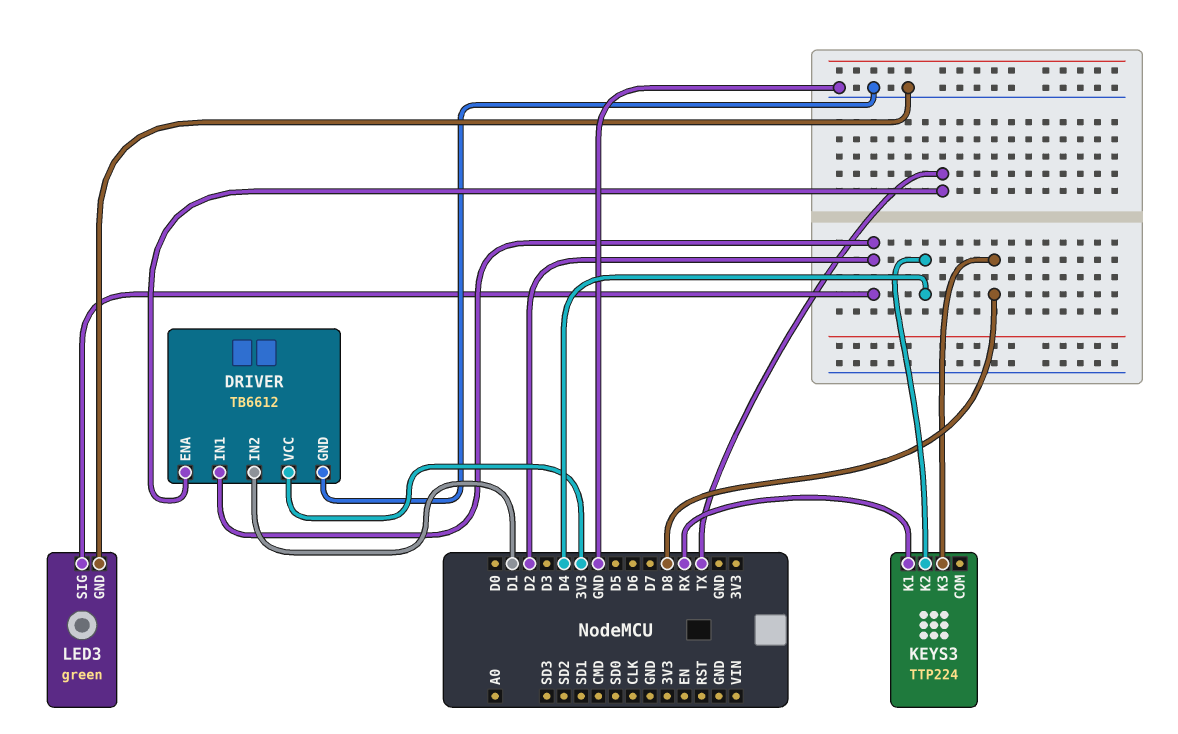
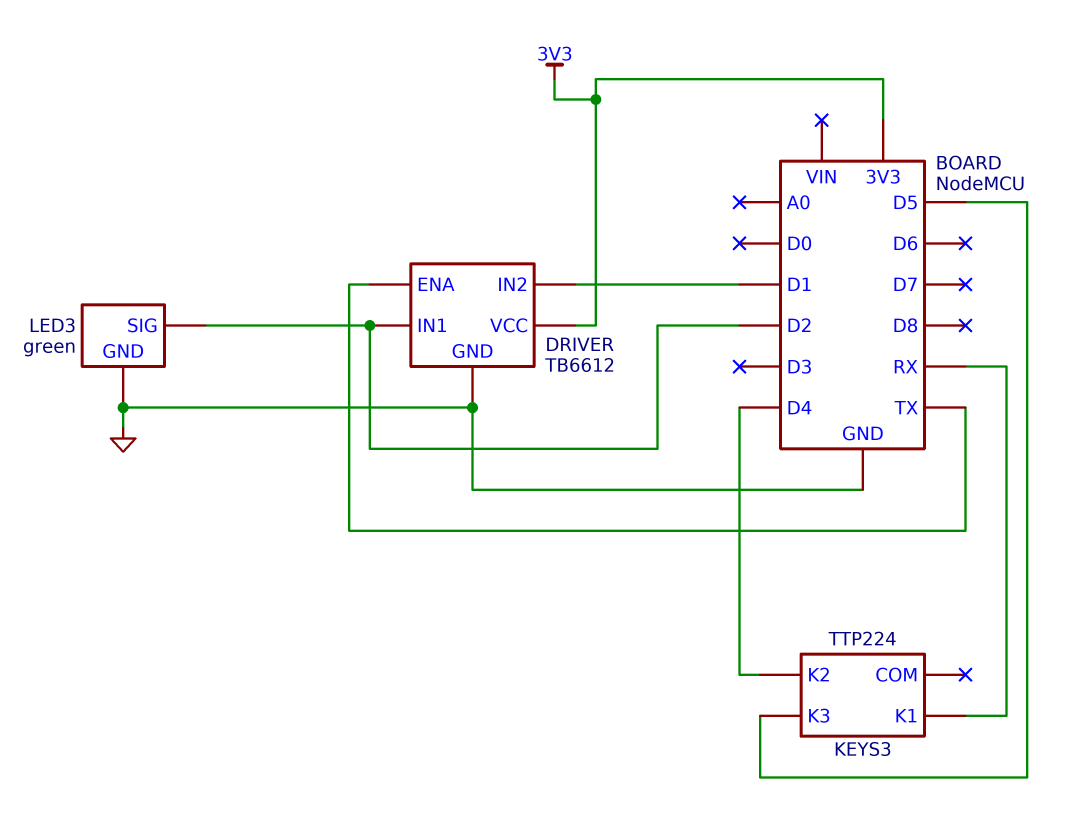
KEYS3 pin K3: D8 -> D5

